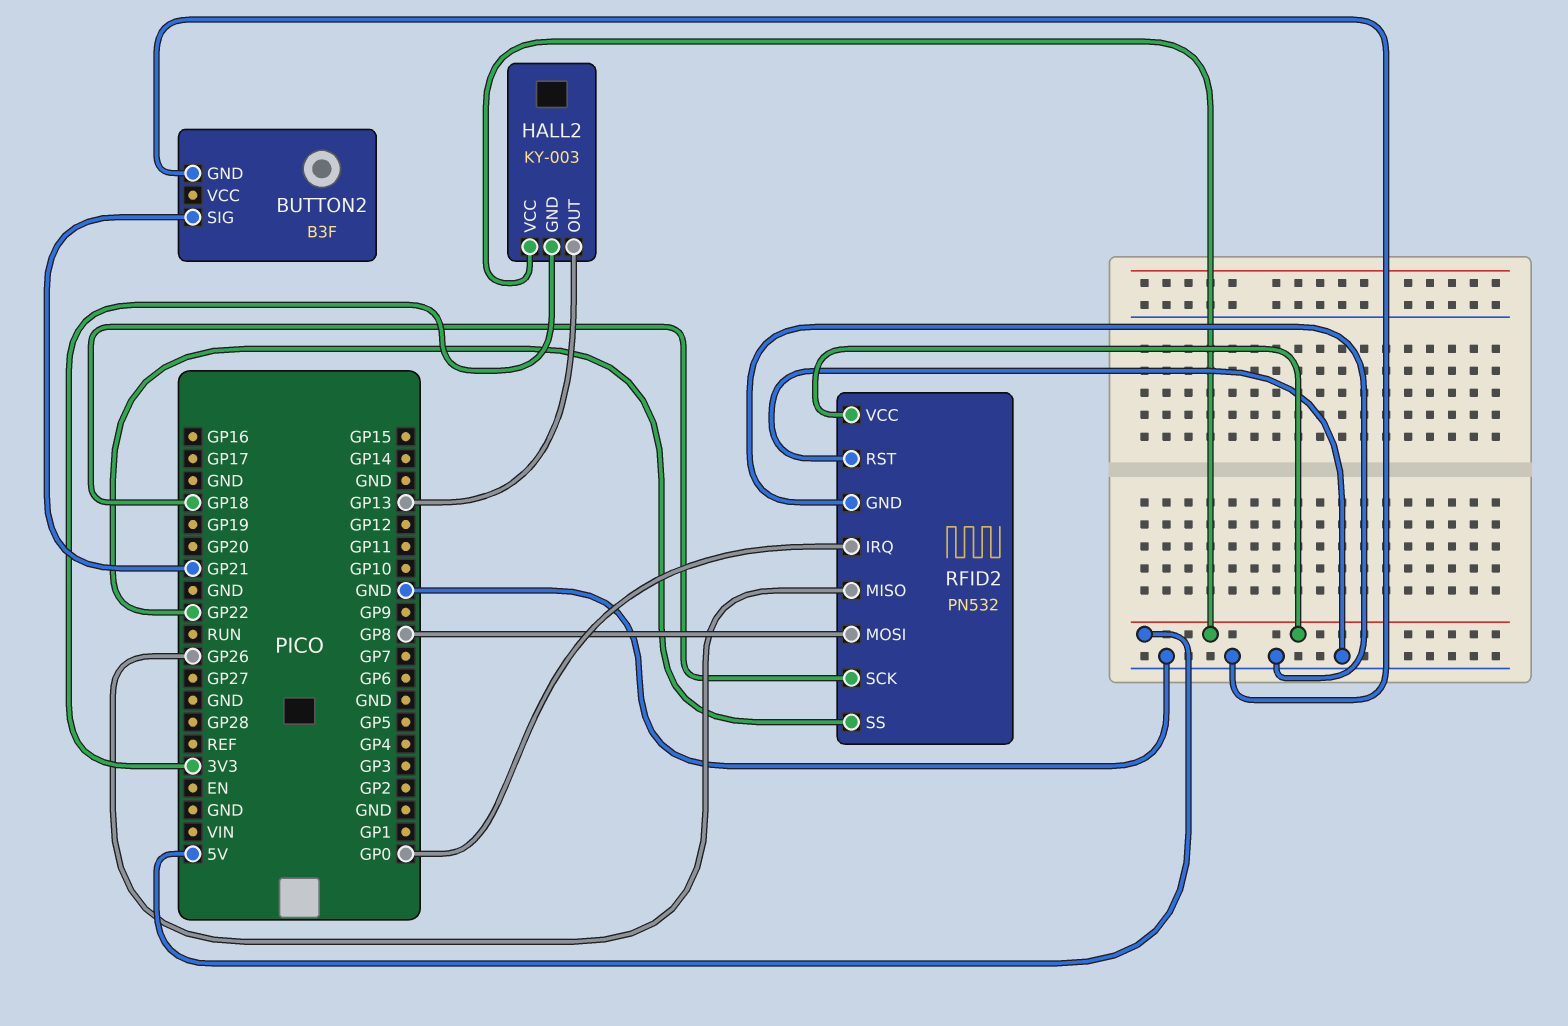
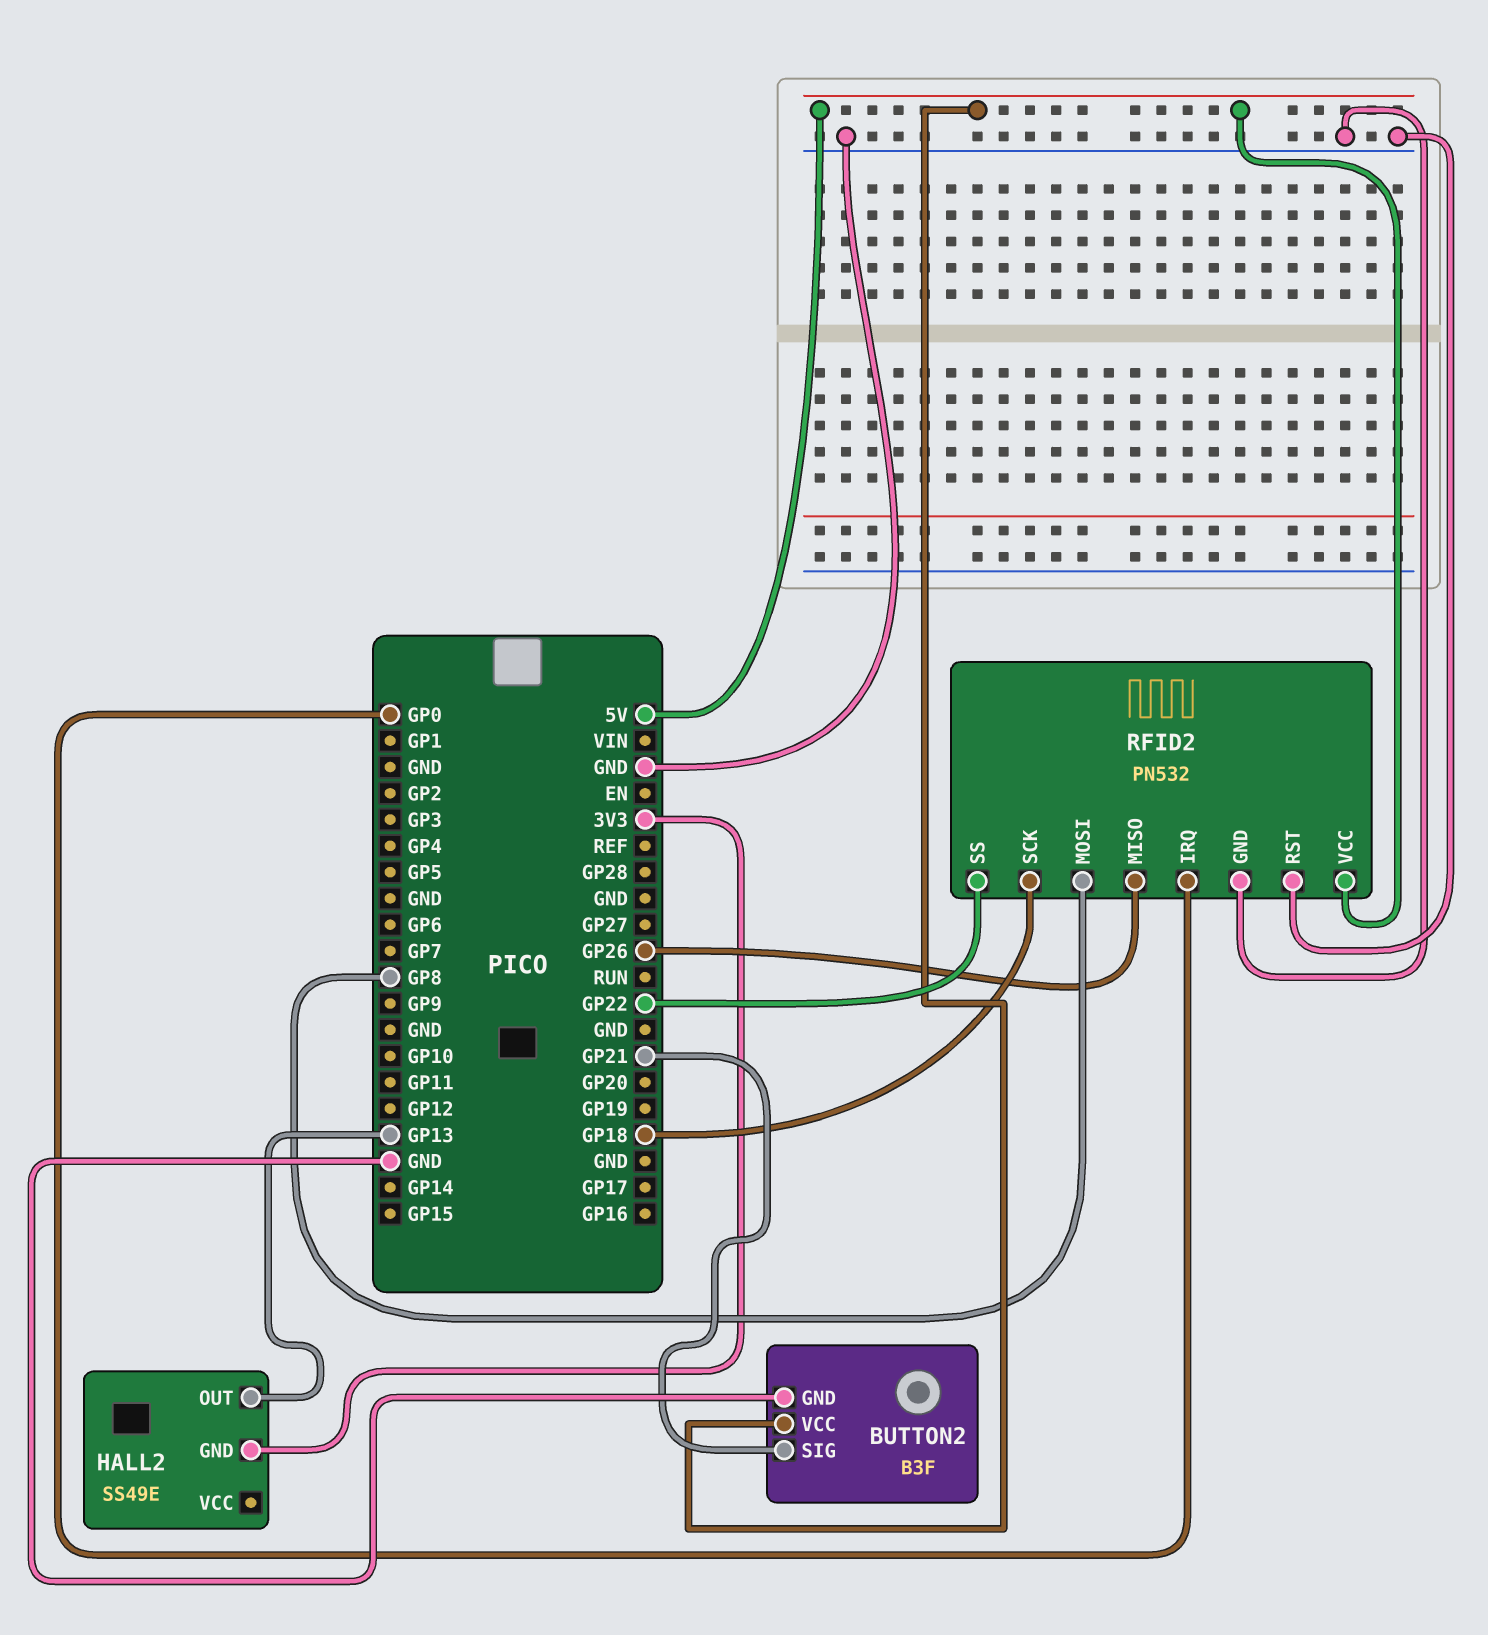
BUTTON2 pin VCC: none -> 5V
HALL2: KY-003 -> SS49E
HALL2 pin VCC: 5V -> none

